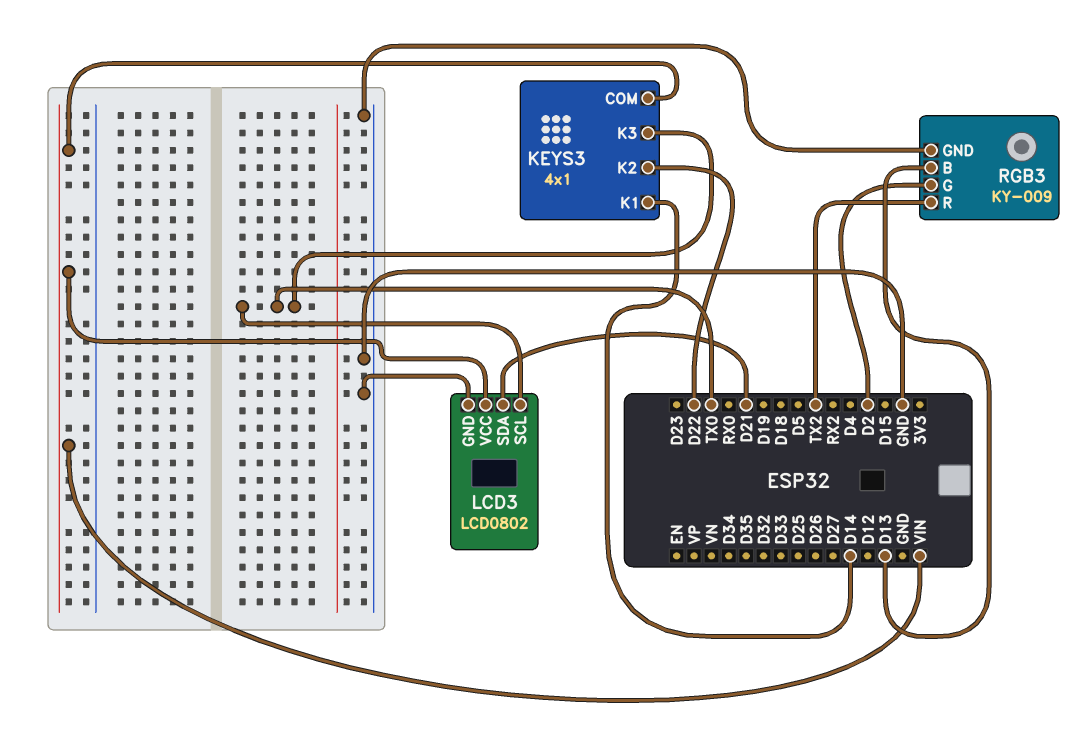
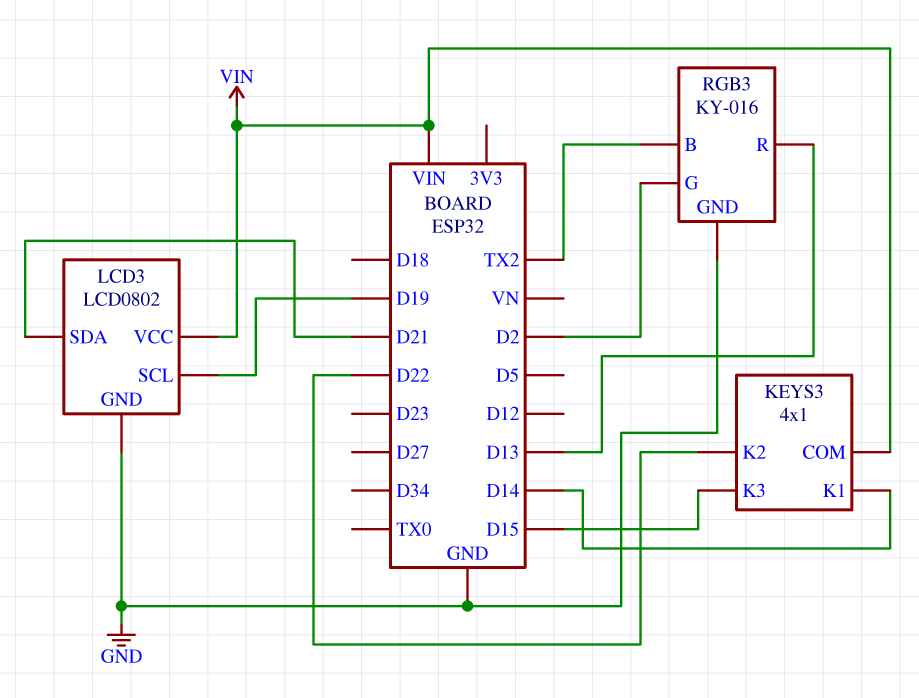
KEYS3 pin K3: TX0 -> D15
LCD3 pin SCL: TX0 -> D19
RGB3: KY-009 -> KY-016
RGB3 pin B: D13 -> TX2
RGB3 pin R: TX2 -> D13

